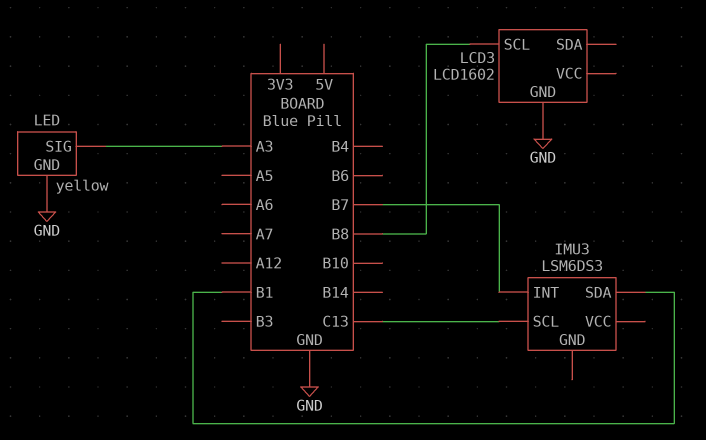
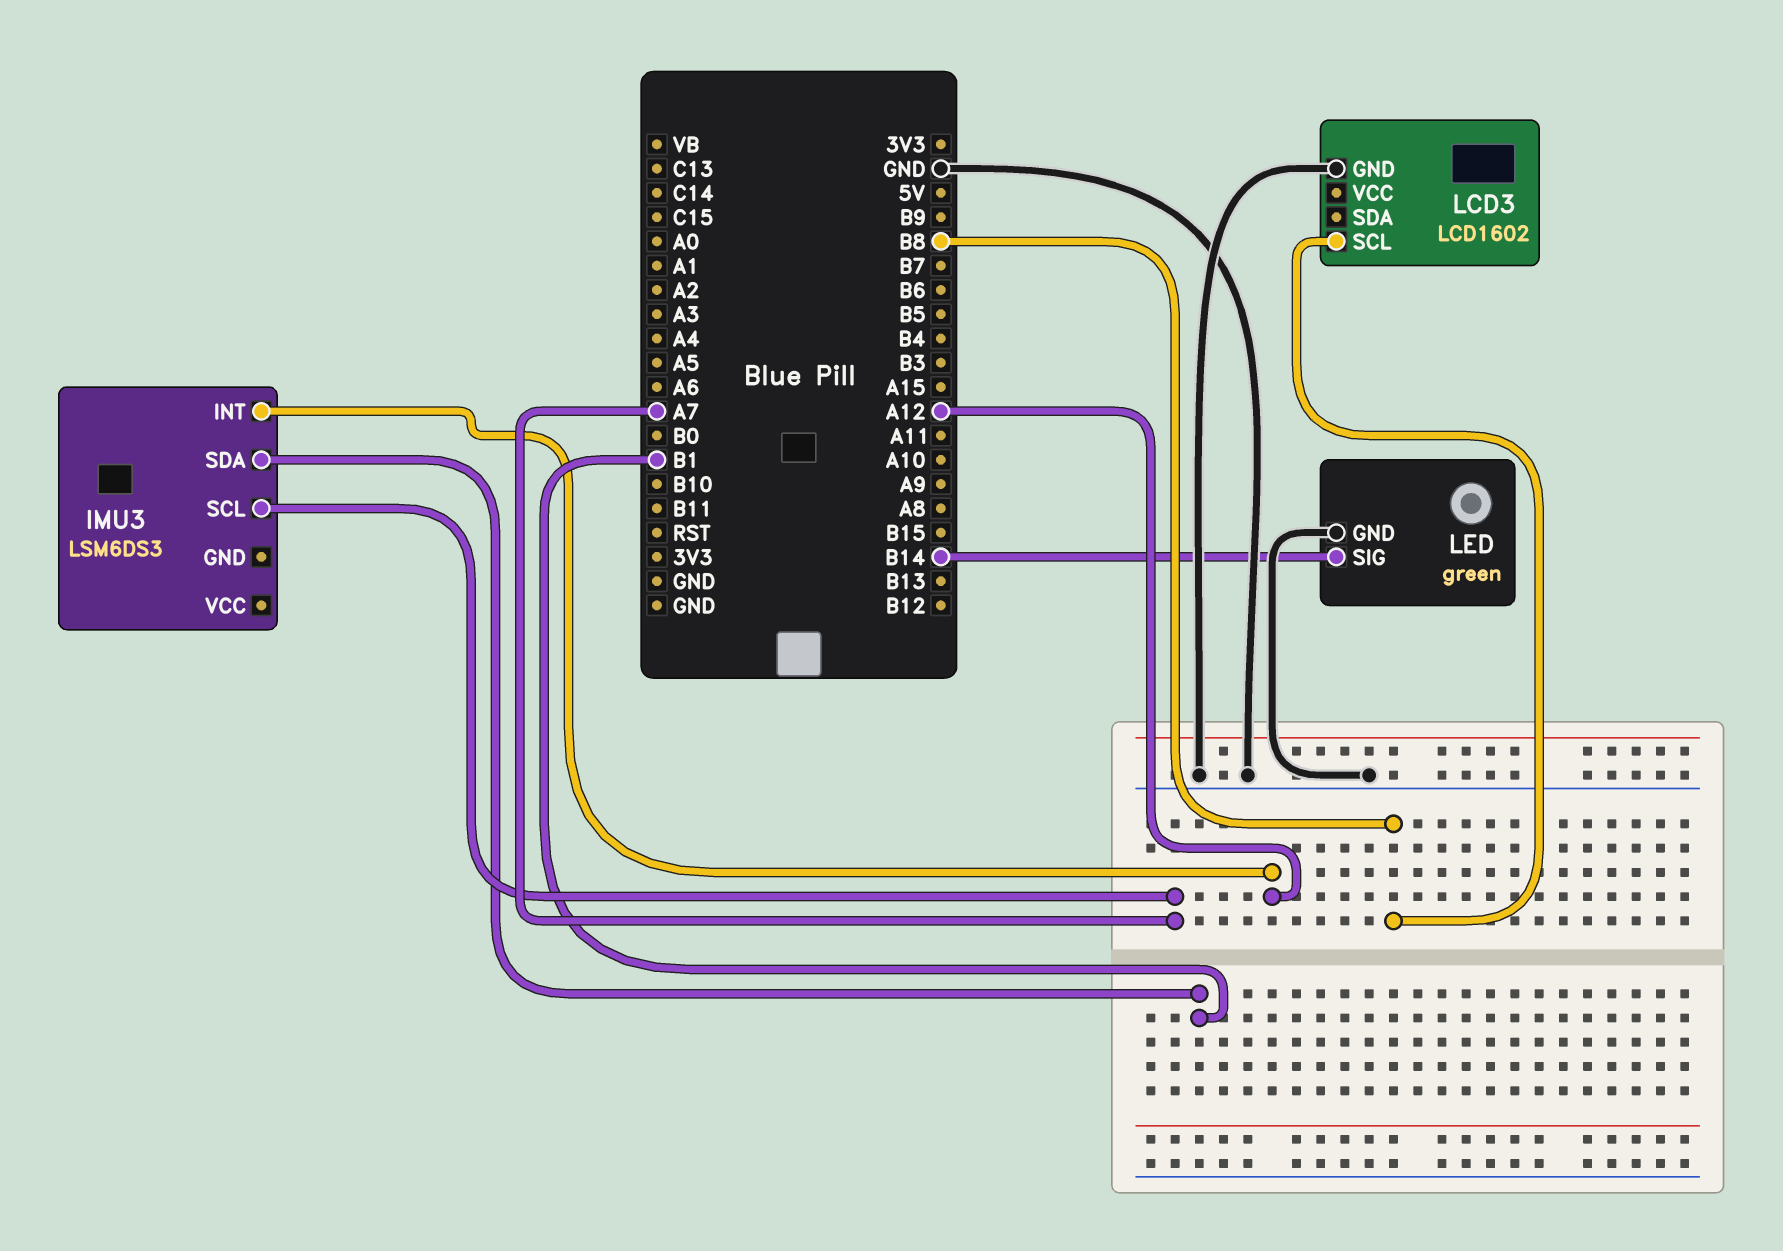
IMU3 pin INT: B7 -> A12
IMU3 pin SCL: C13 -> A7
LED: yellow -> green
LED pin SIG: A3 -> B14

